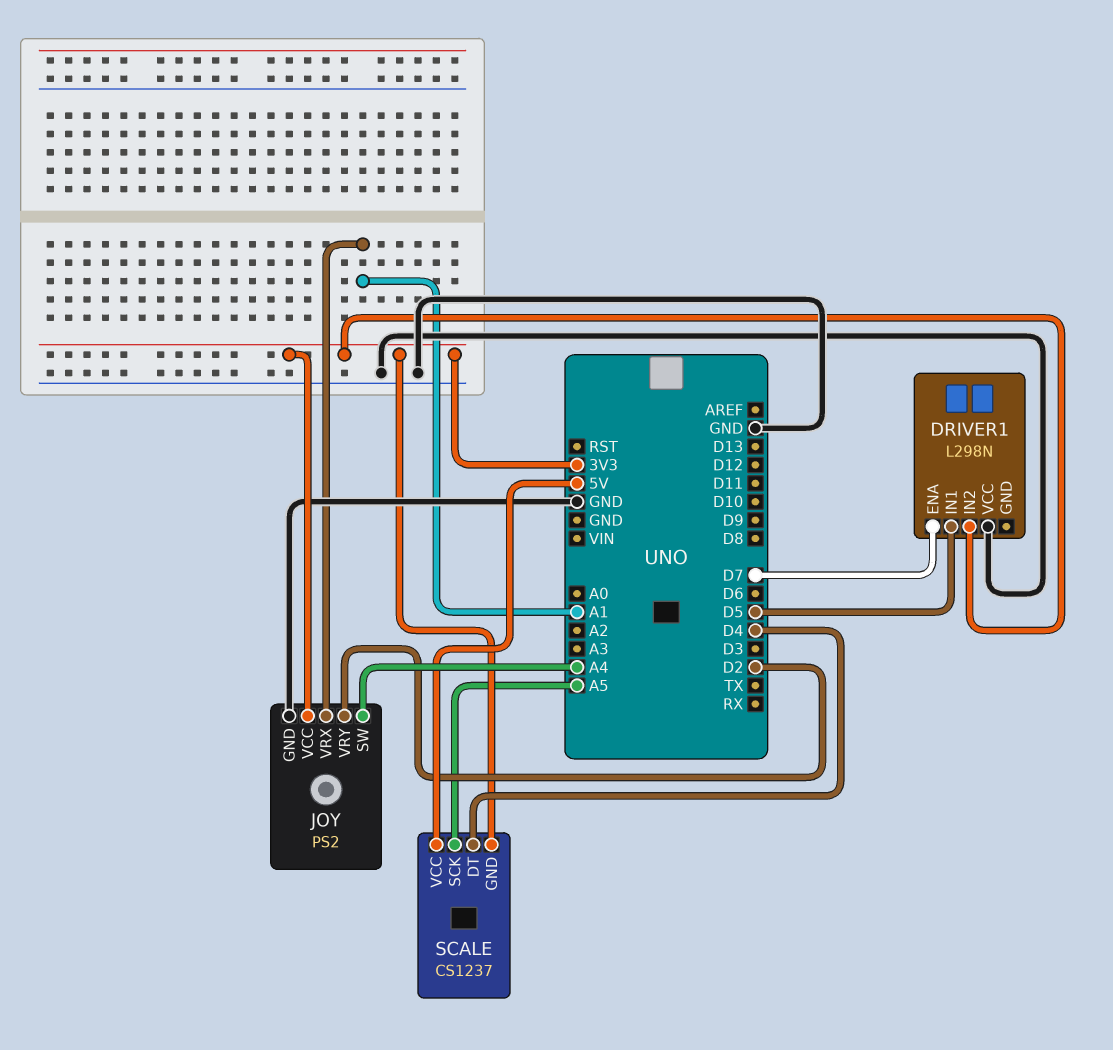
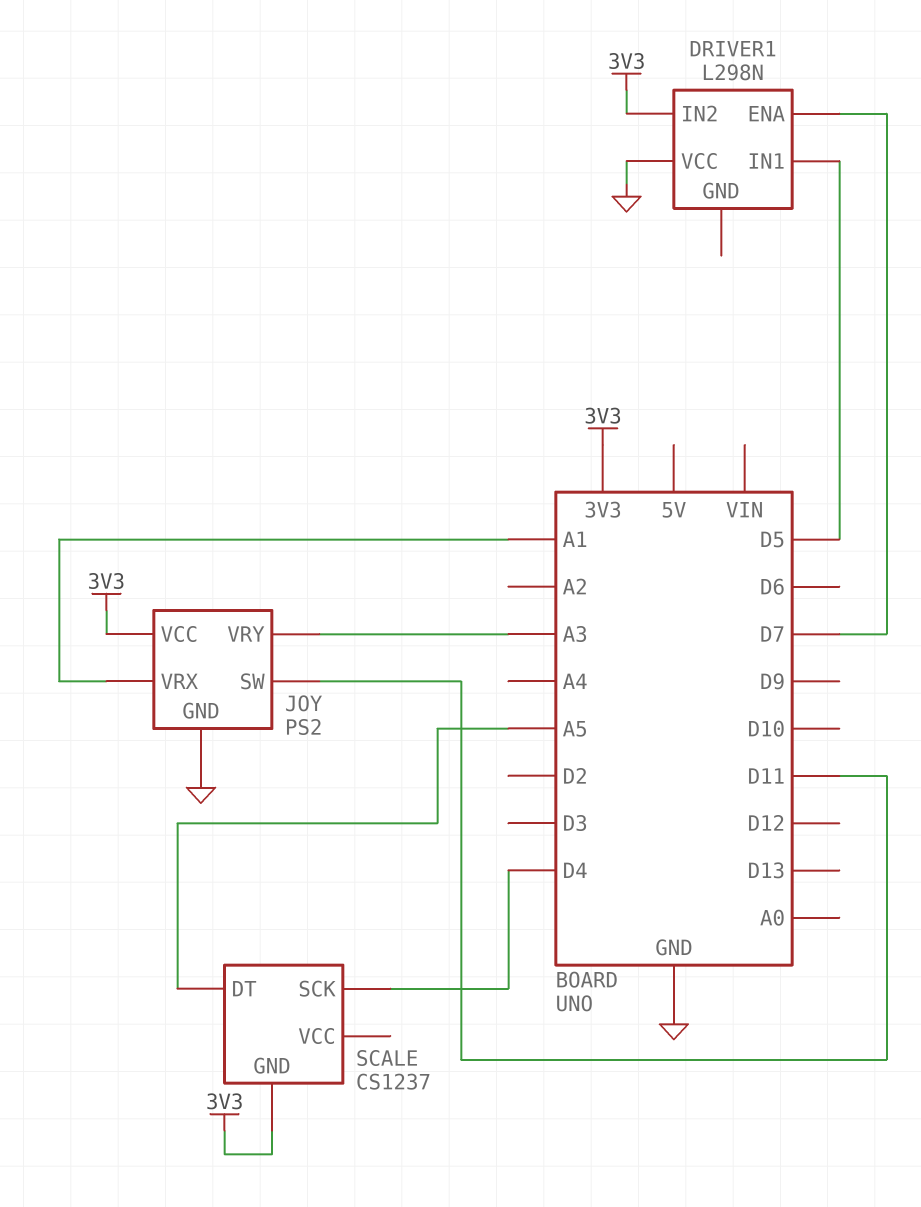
JOY pin SW: A4 -> D11
JOY pin VRY: D2 -> A3
SCALE pin DT: D4 -> A5
SCALE pin SCK: A5 -> D4
SCALE pin VCC: 5V -> none

